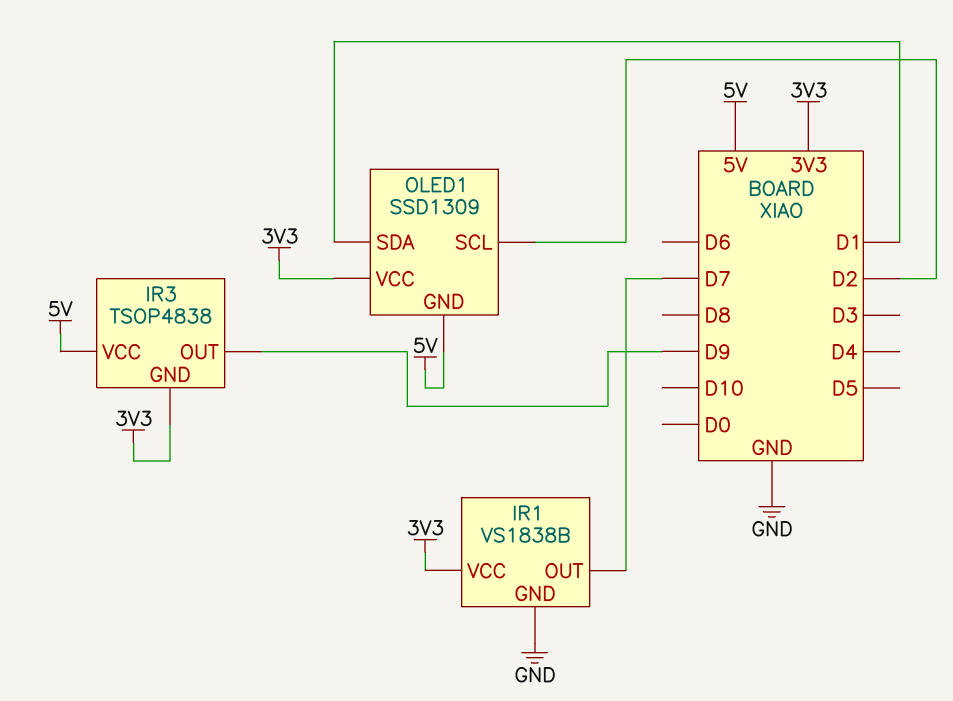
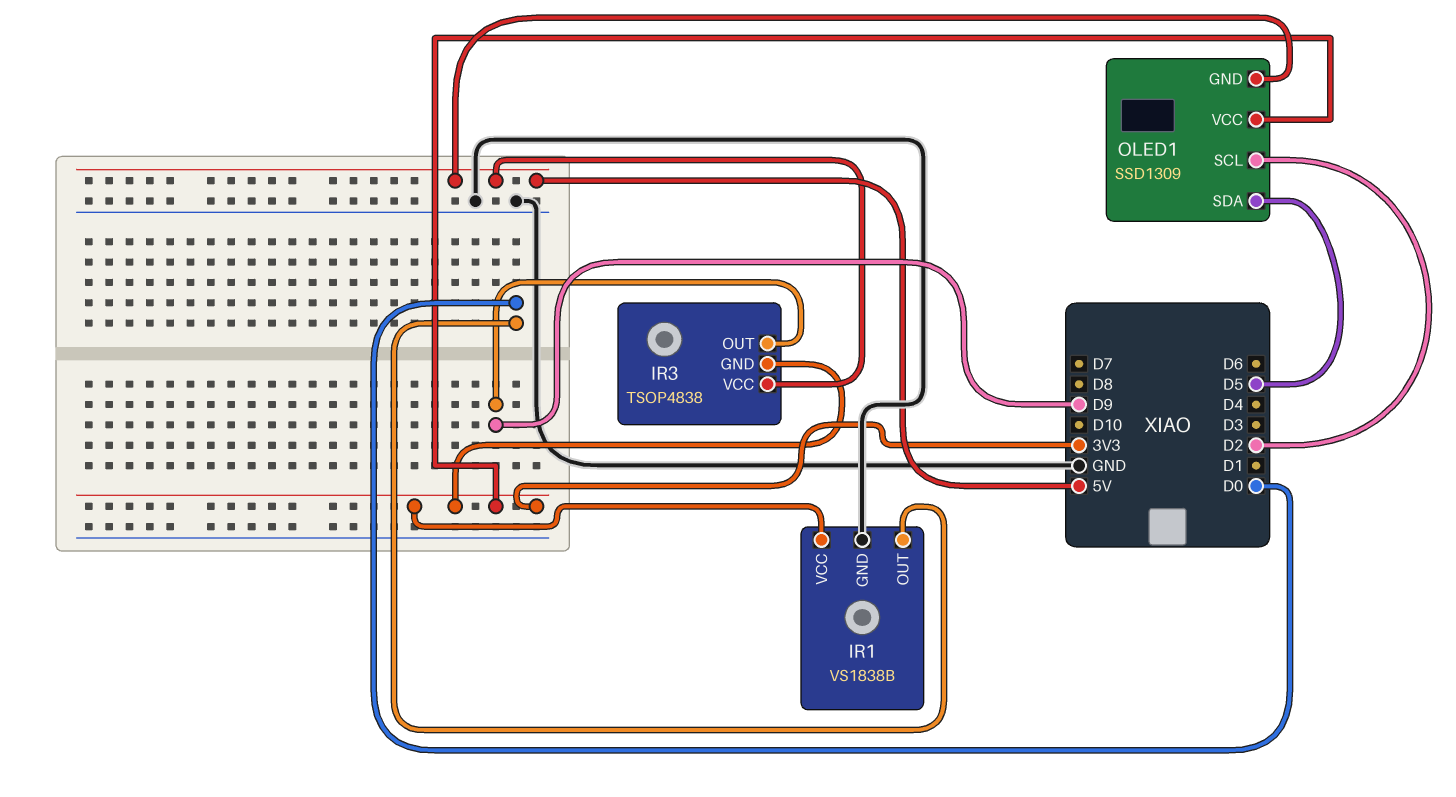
IR1 pin OUT: D7 -> D0
OLED1 pin SDA: D1 -> D5

